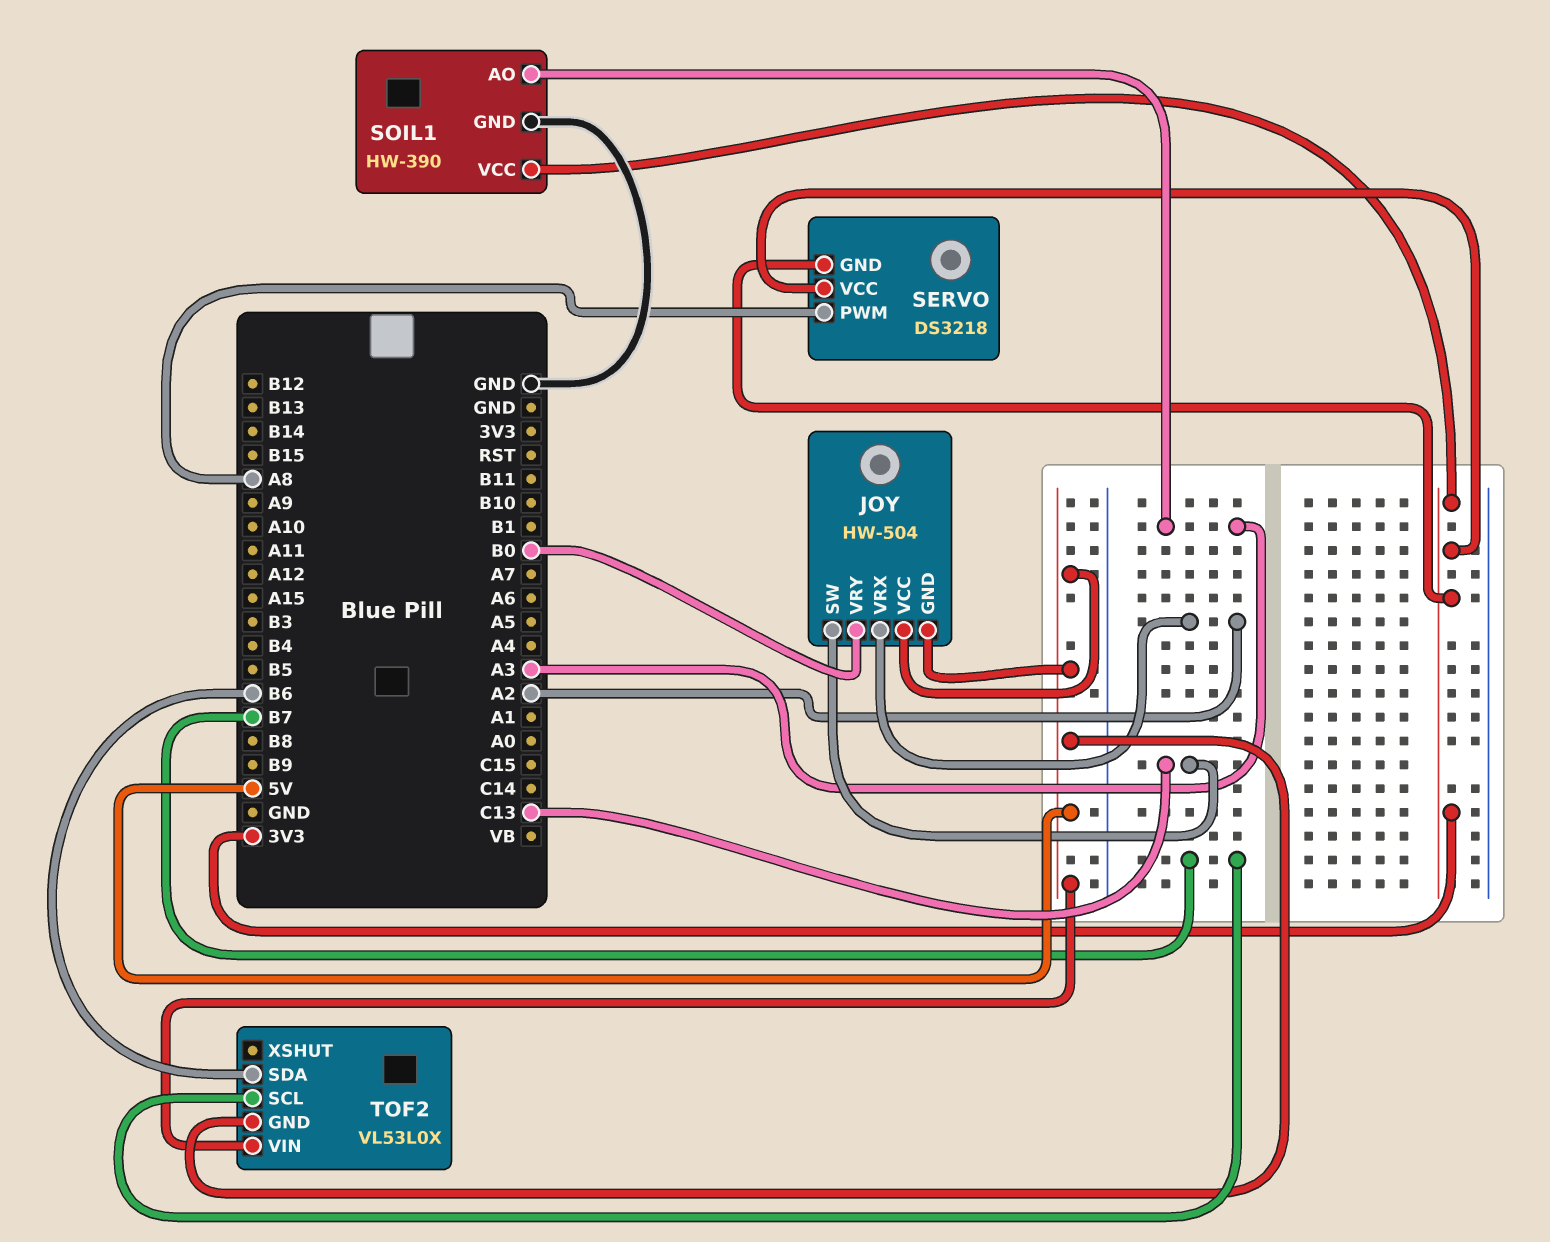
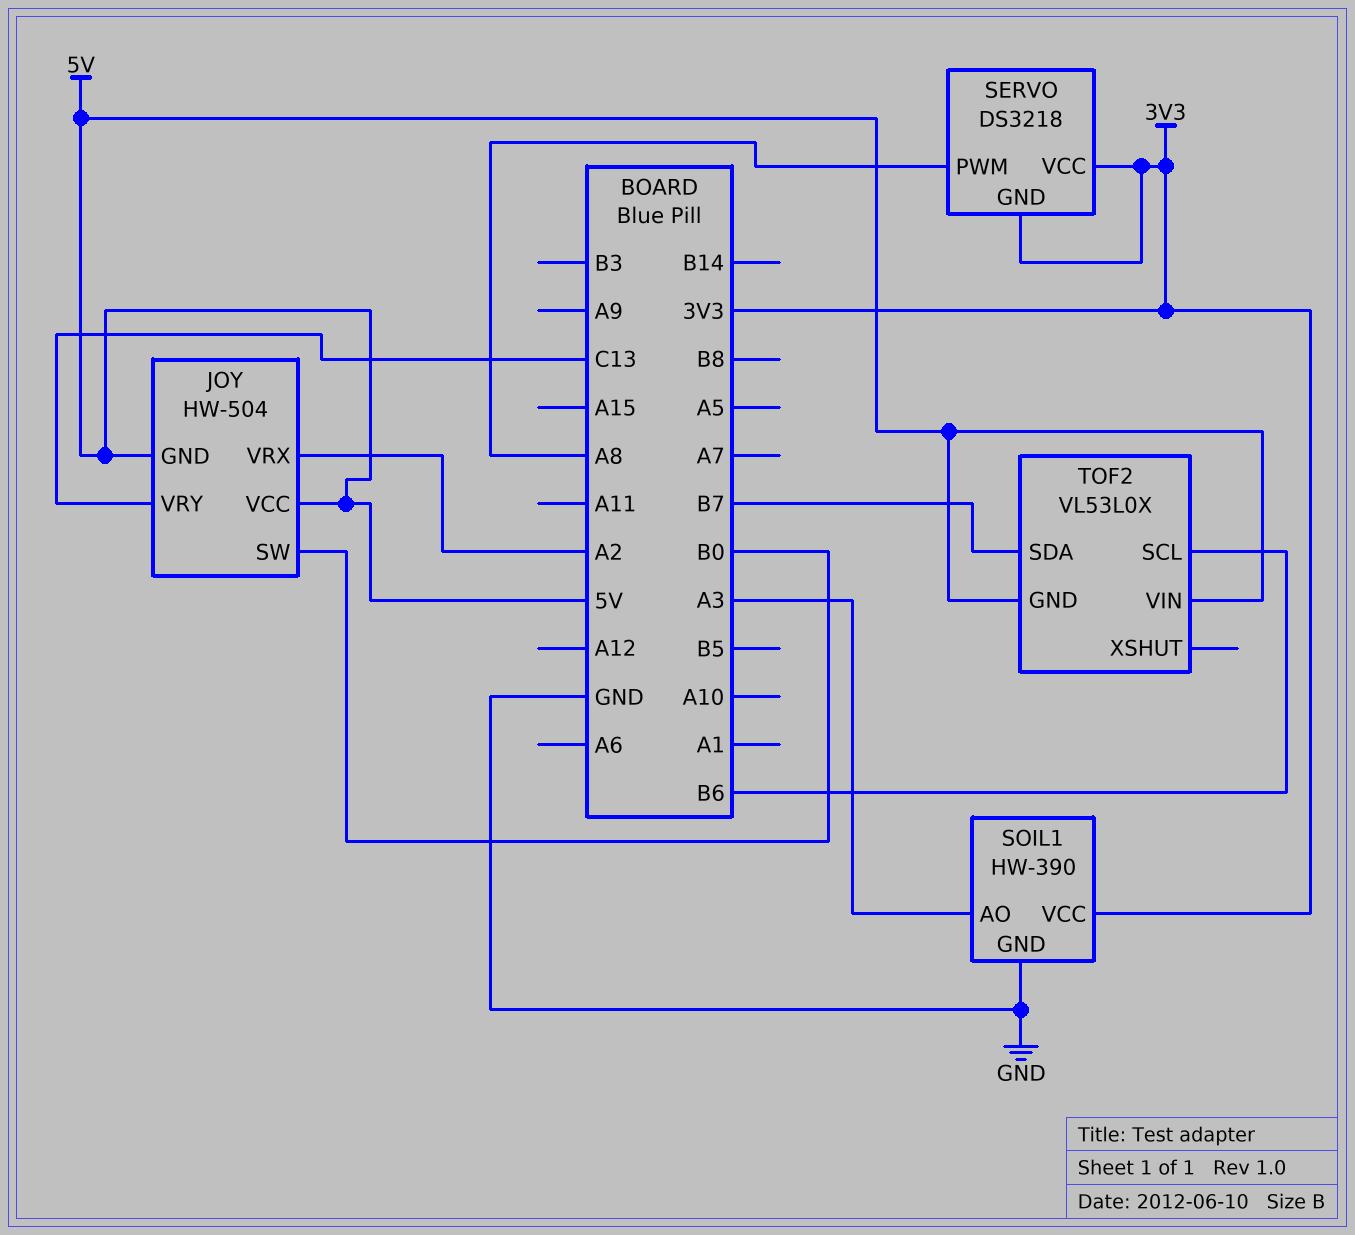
JOY pin SW: C13 -> B0
JOY pin VRY: B0 -> C13
TOF2 pin SCL: B7 -> B6
TOF2 pin SDA: B6 -> B7

